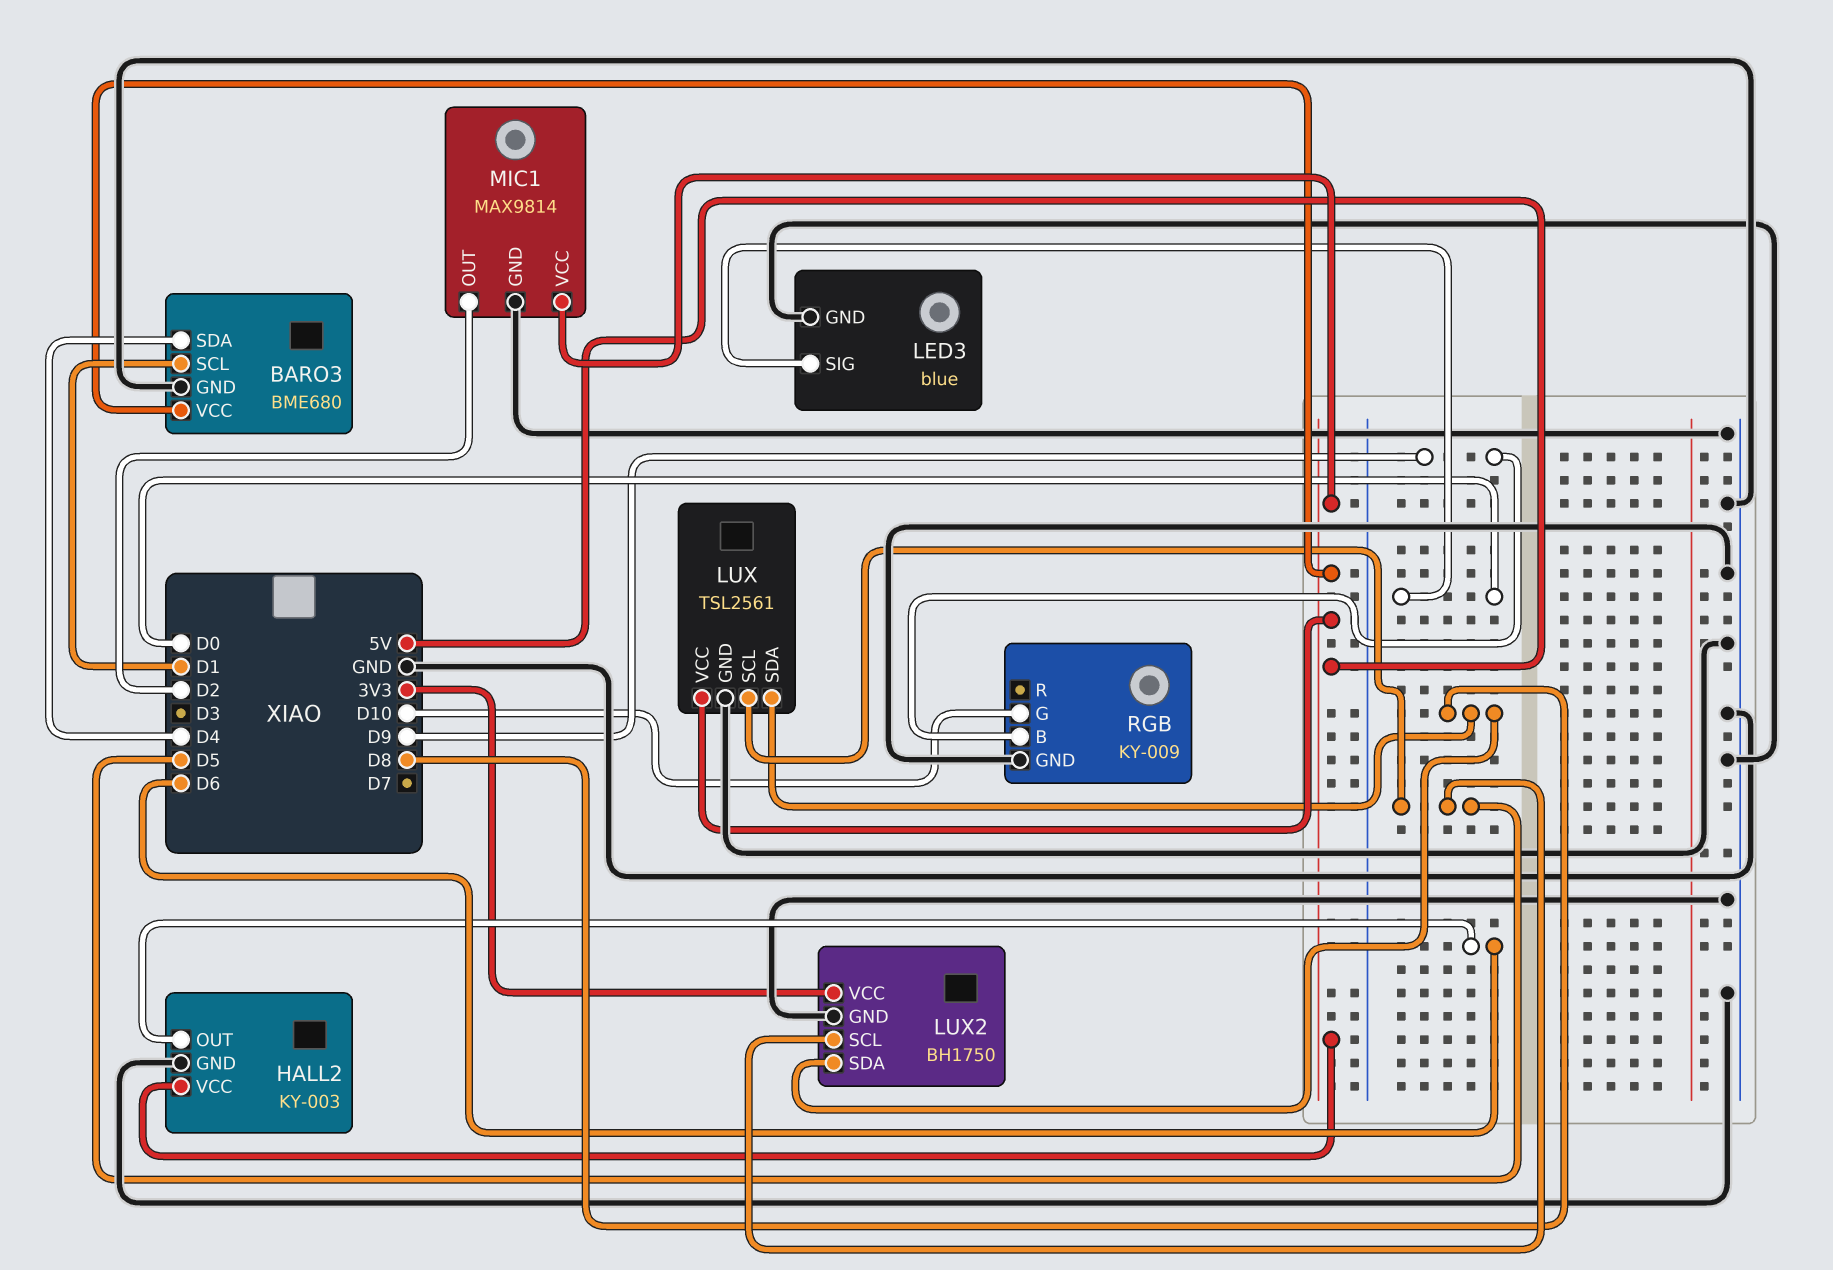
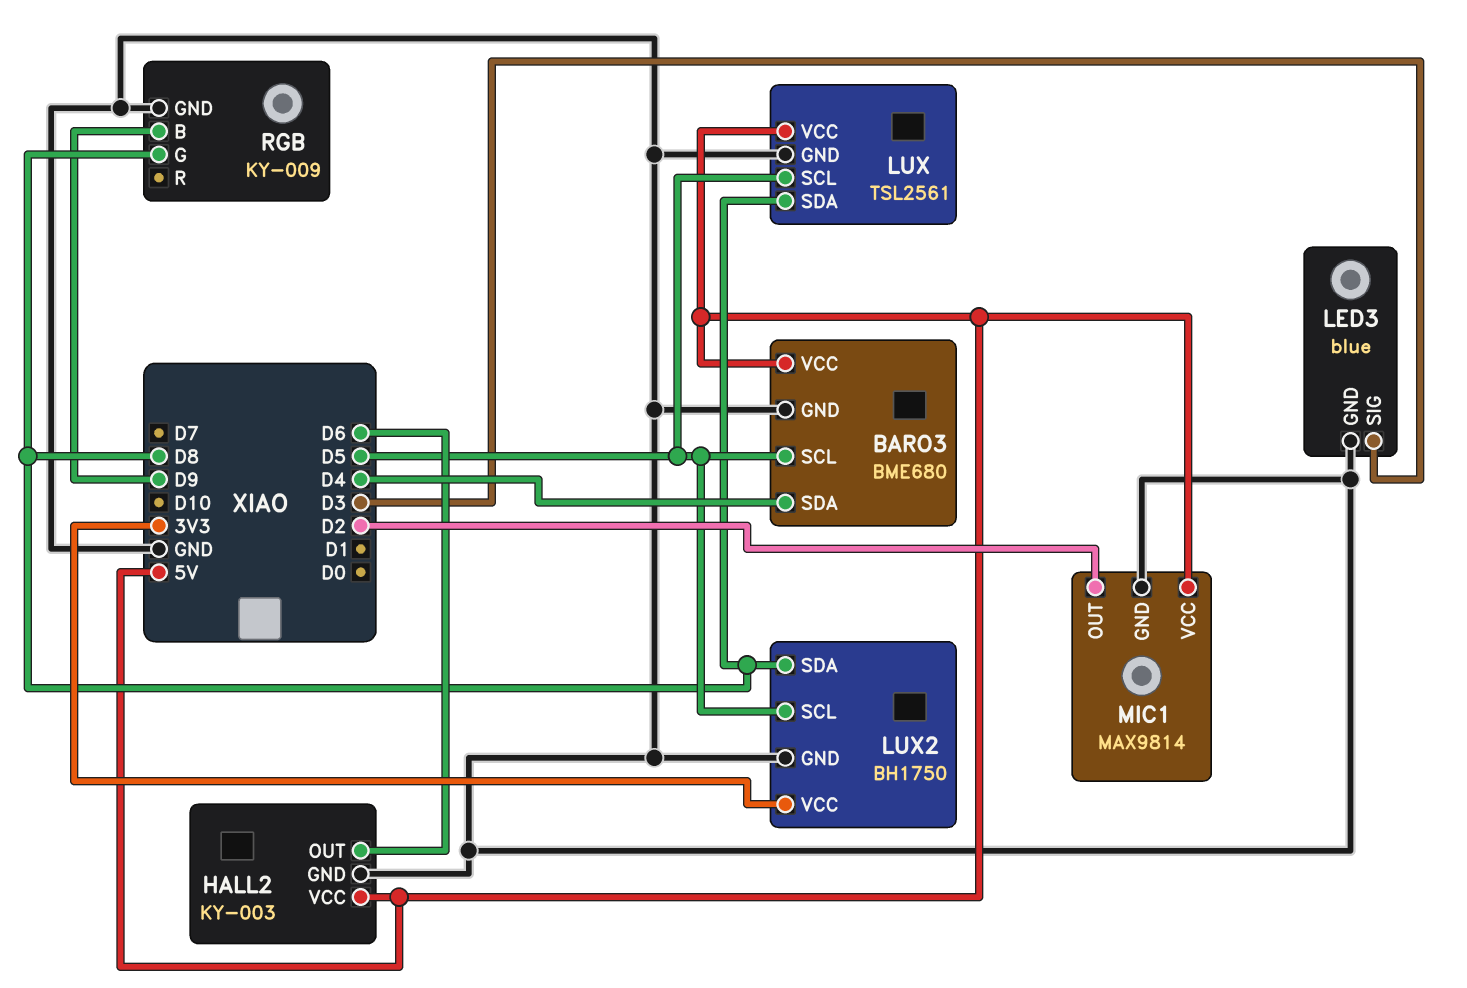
BARO3 pin SCL: D1 -> D5
LED3 pin SIG: D0 -> D3
RGB pin G: D10 -> D8

